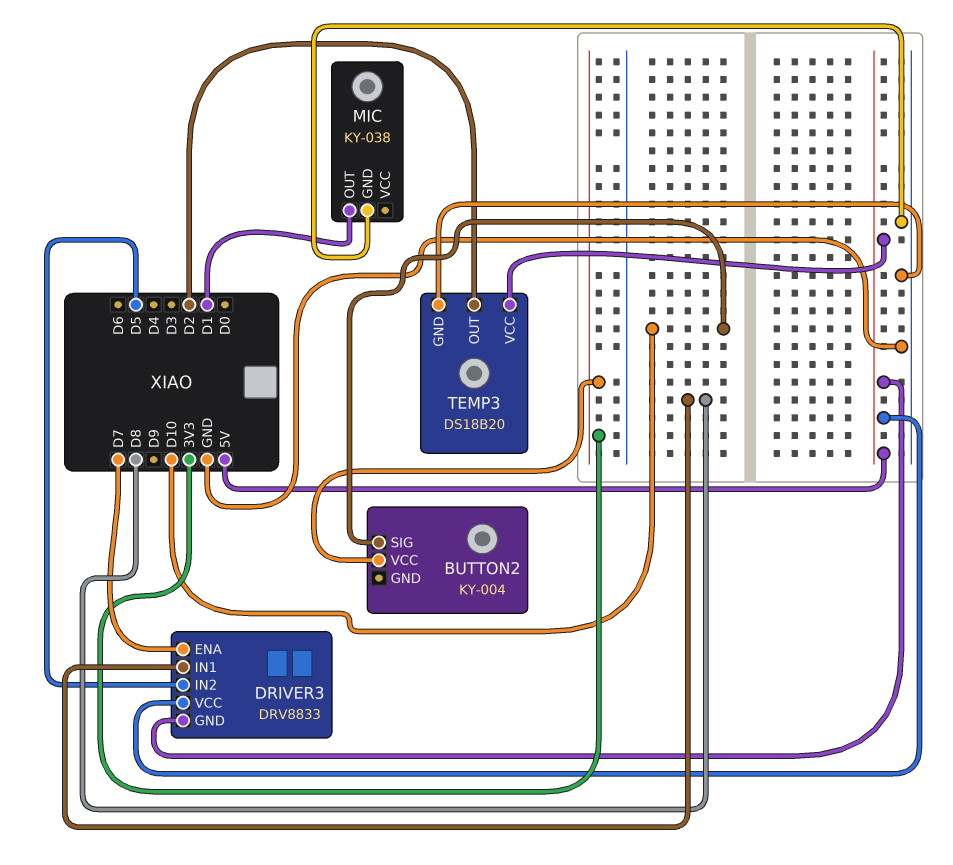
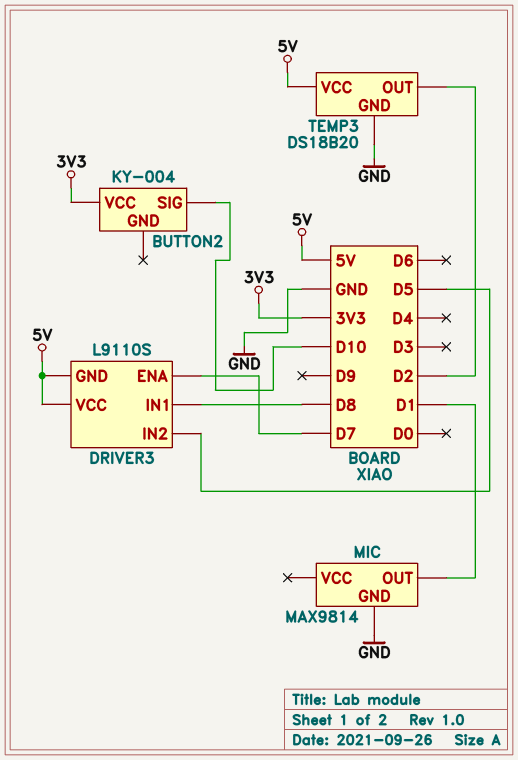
DRIVER3: DRV8833 -> L9110S
MIC: KY-038 -> MAX9814

